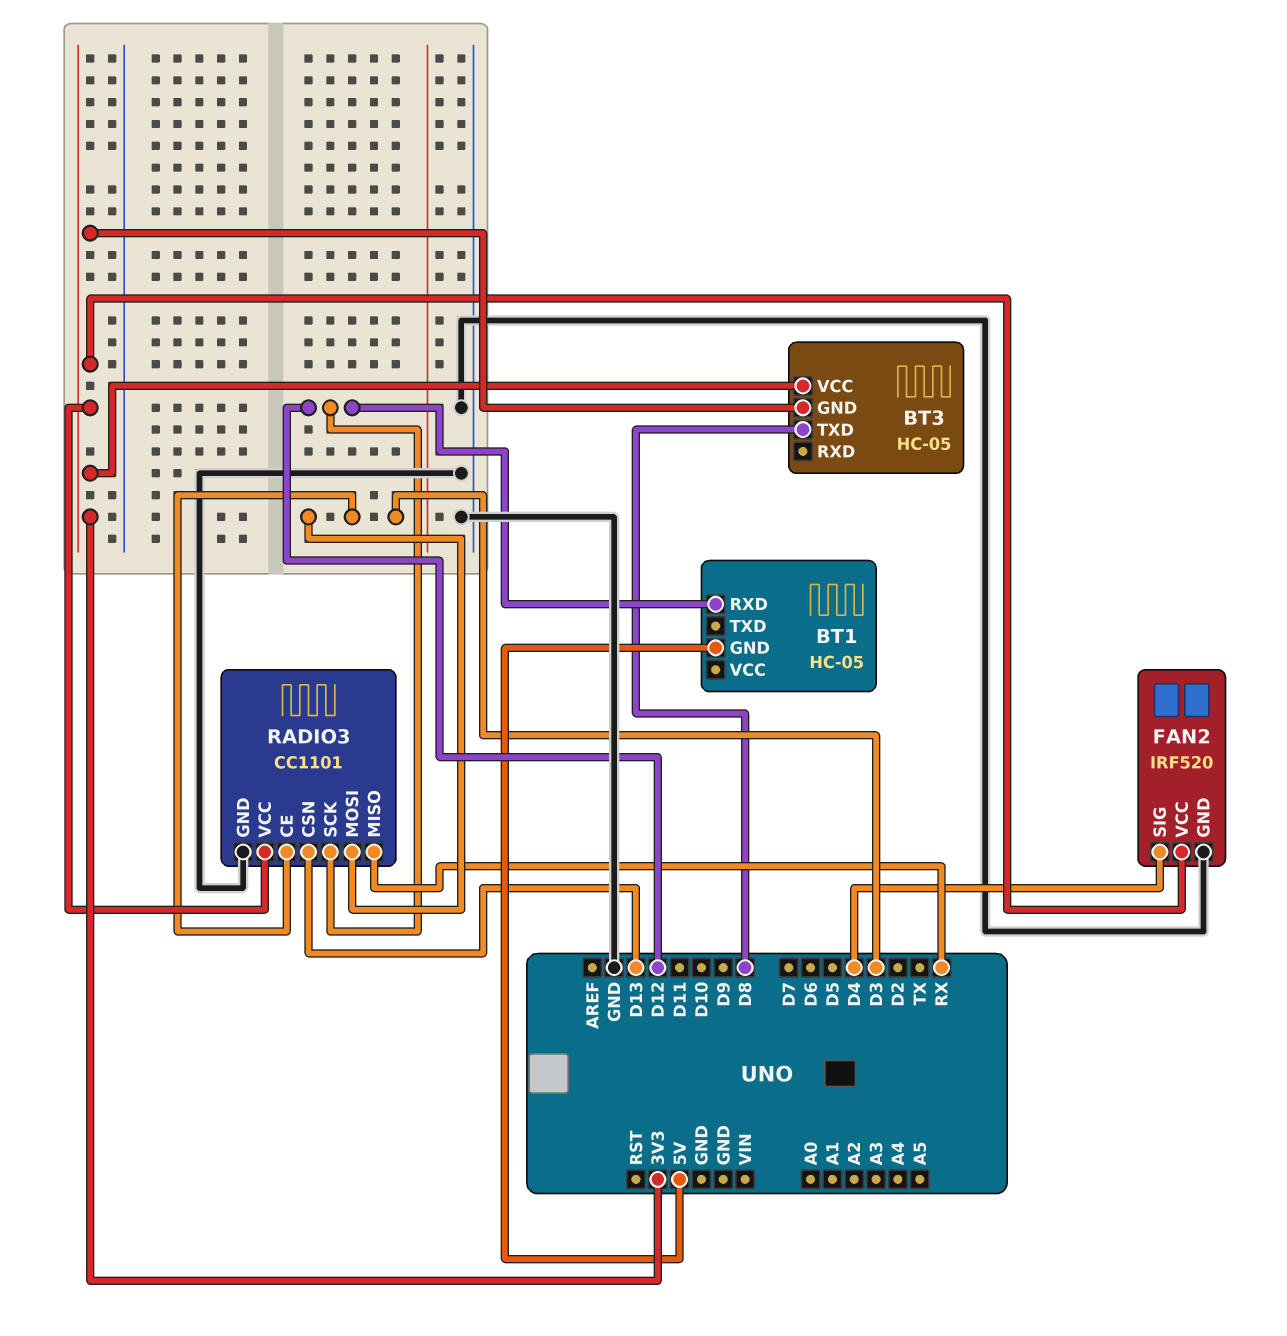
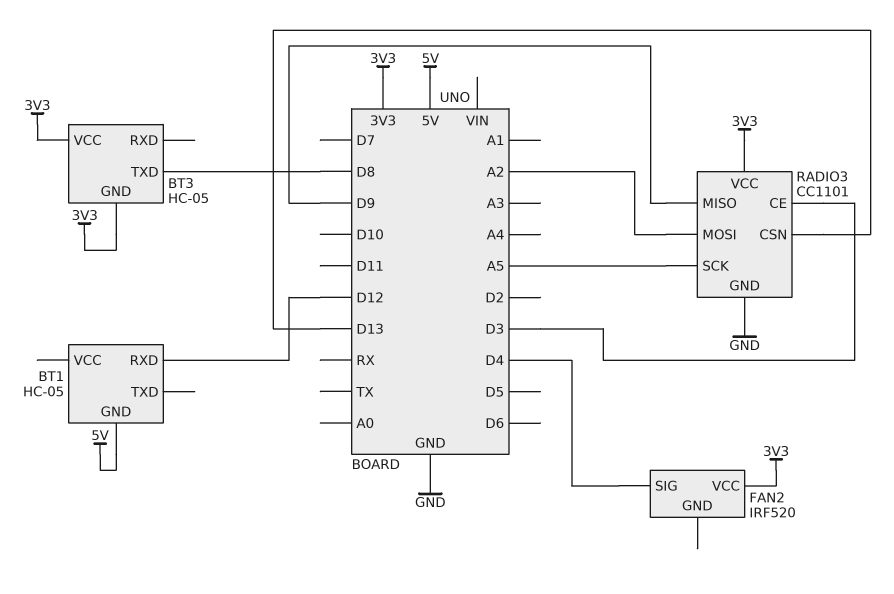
FAN2 pin GND: GND -> none
RADIO3 pin MISO: RX -> D9
RADIO3 pin MOSI: D3 -> A2
RADIO3 pin SCK: D12 -> A5

